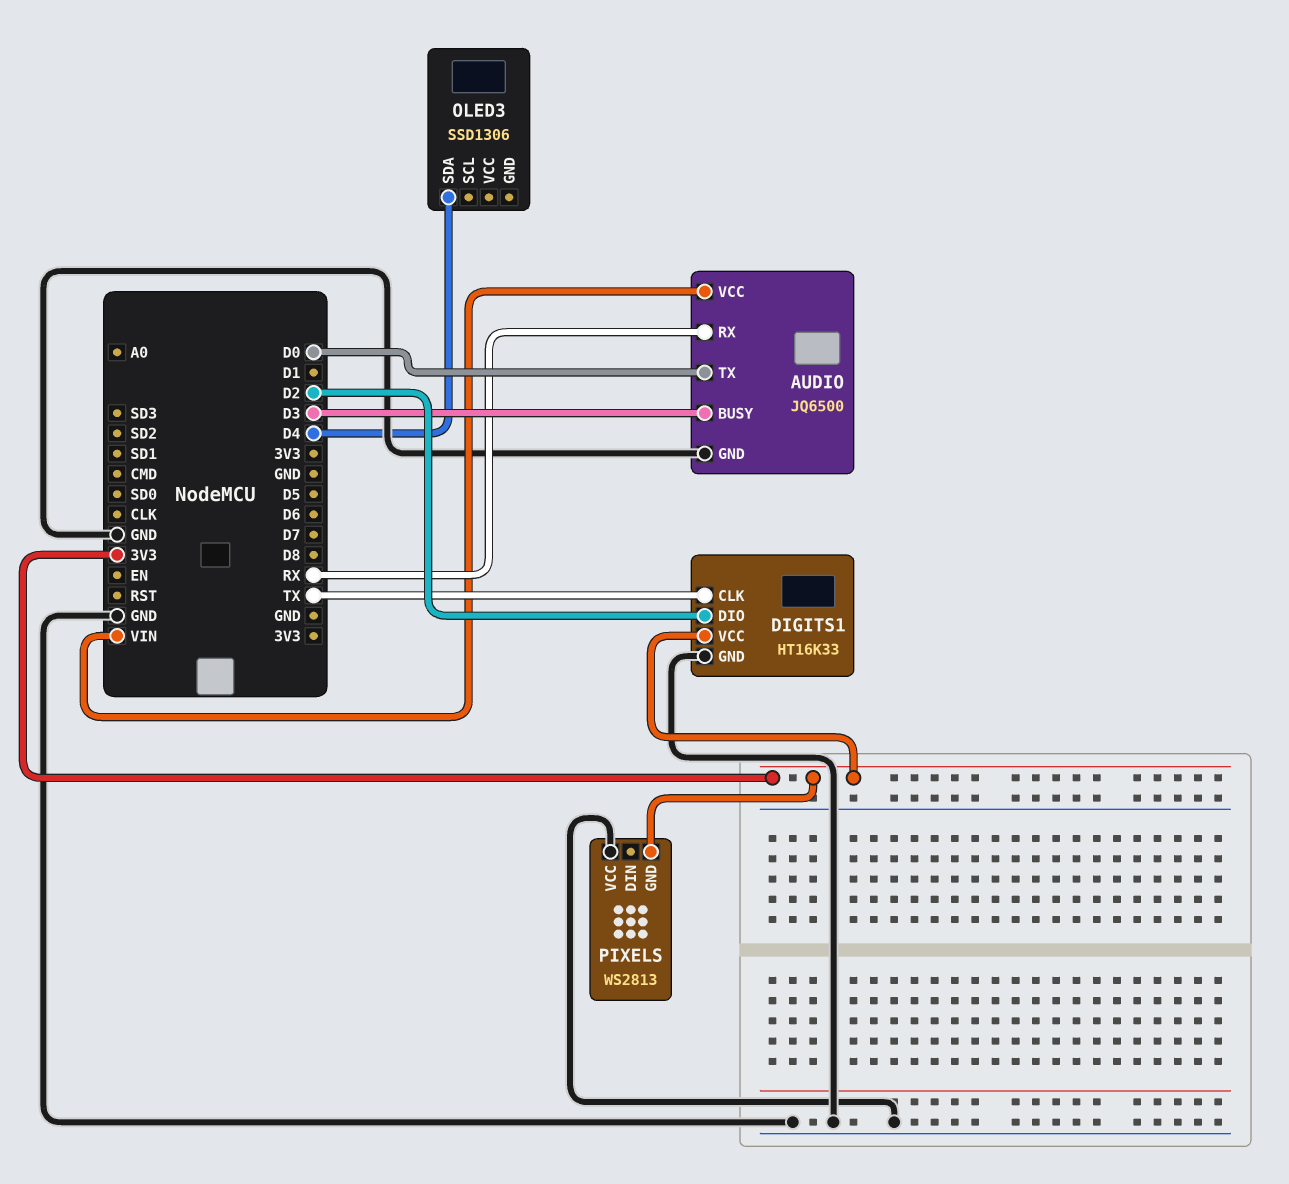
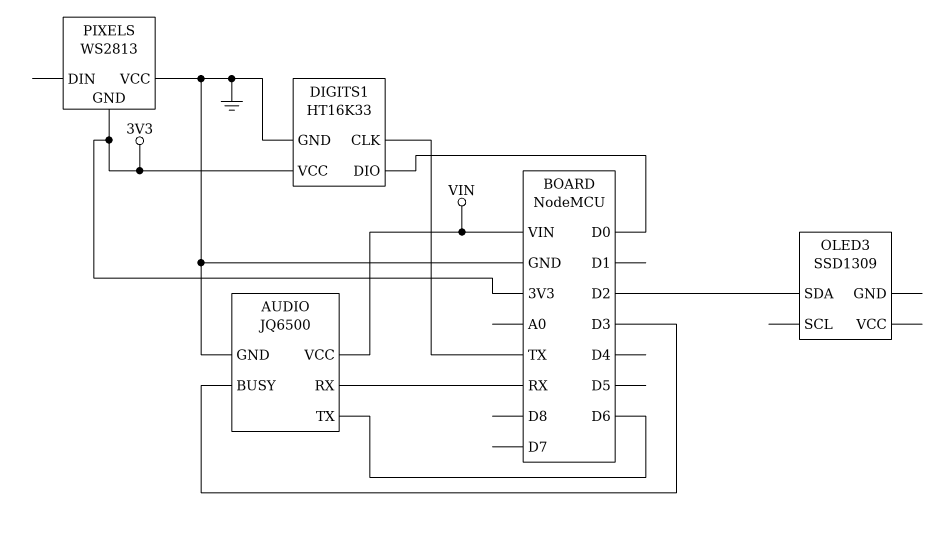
AUDIO pin TX: D0 -> D6
DIGITS1 pin DIO: D2 -> D0
OLED3: SSD1306 -> SSD1309
OLED3 pin SDA: D4 -> D2

